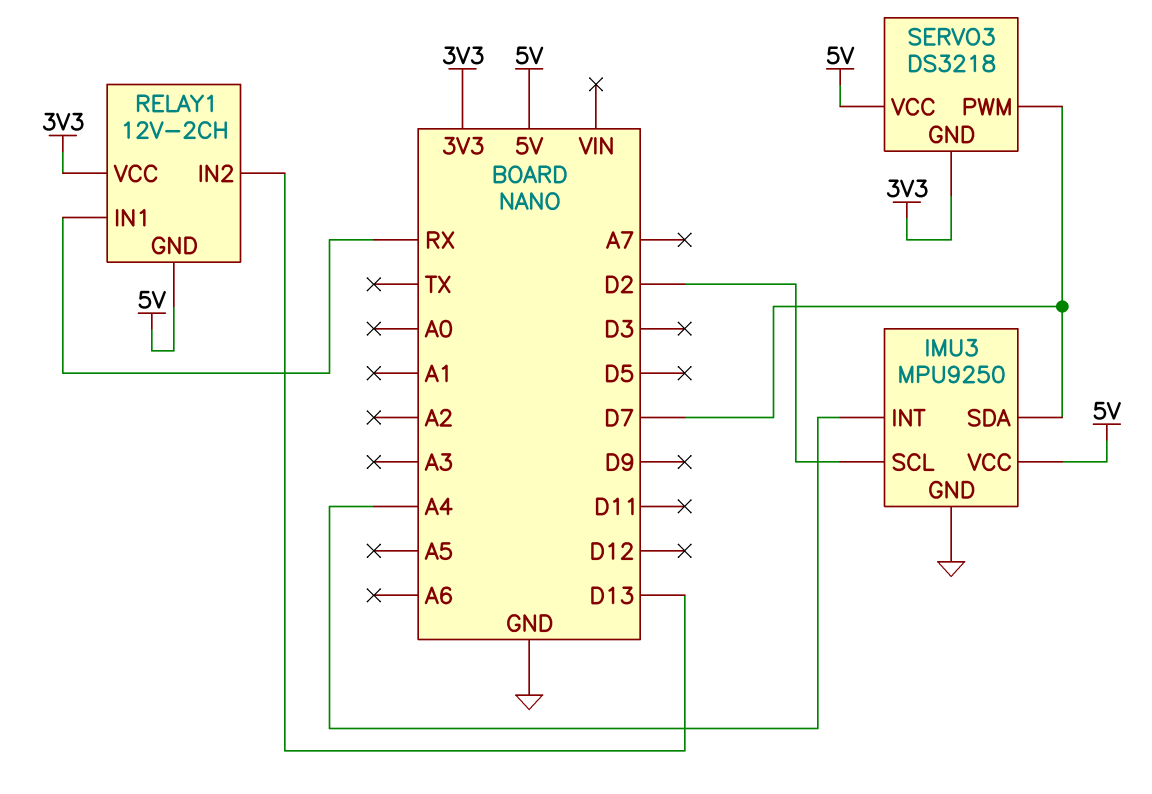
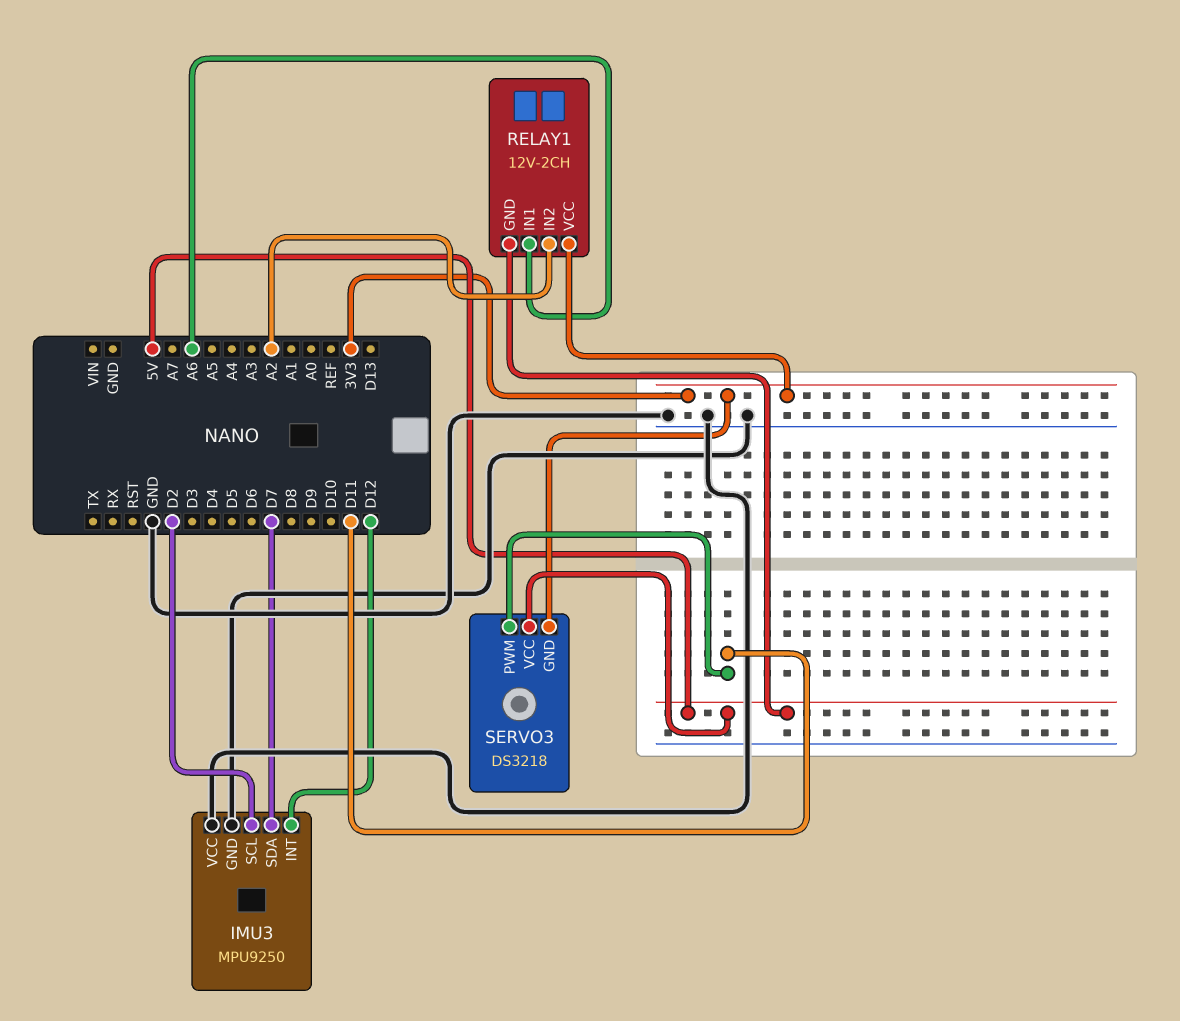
IMU3 pin INT: A4 -> D12
IMU3 pin VCC: 5V -> GND
RELAY1 pin IN1: RX -> A6
RELAY1 pin IN2: D13 -> A2
SERVO3 pin PWM: D7 -> D11

